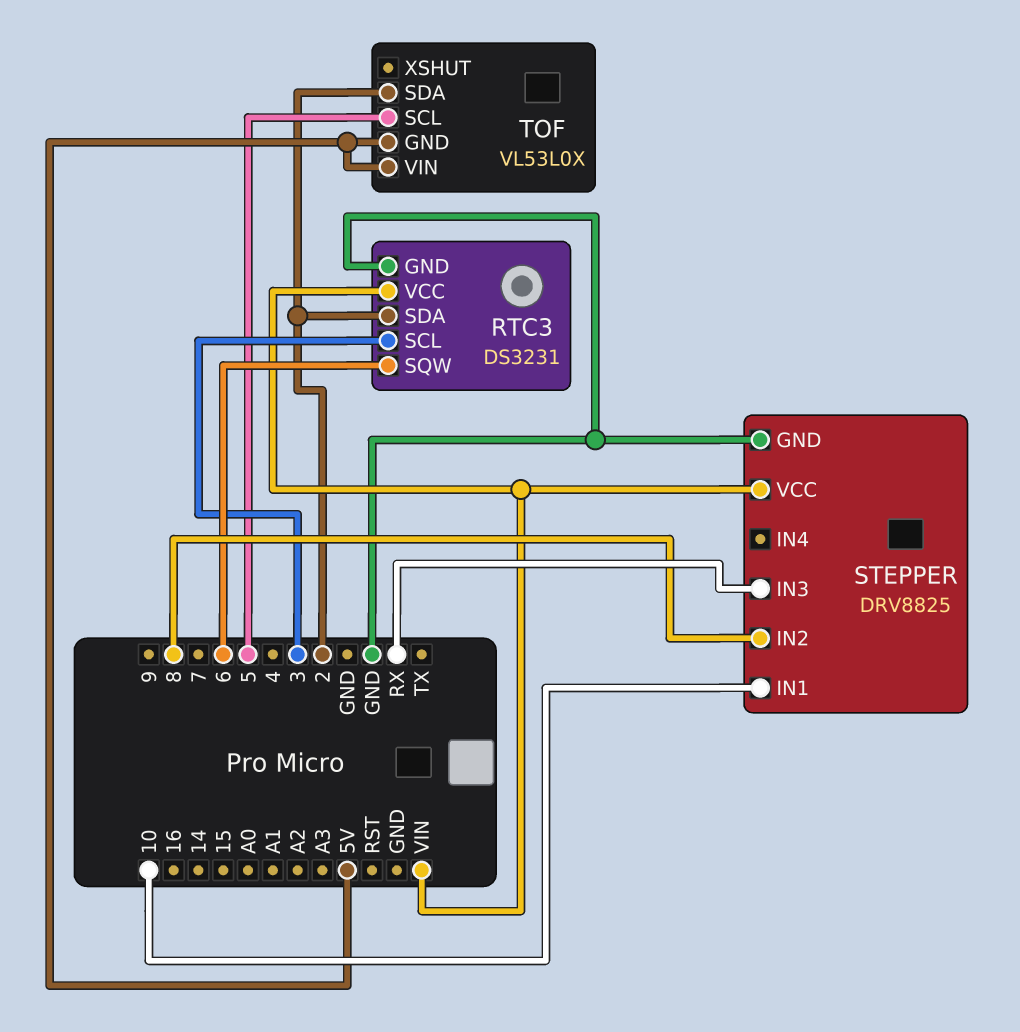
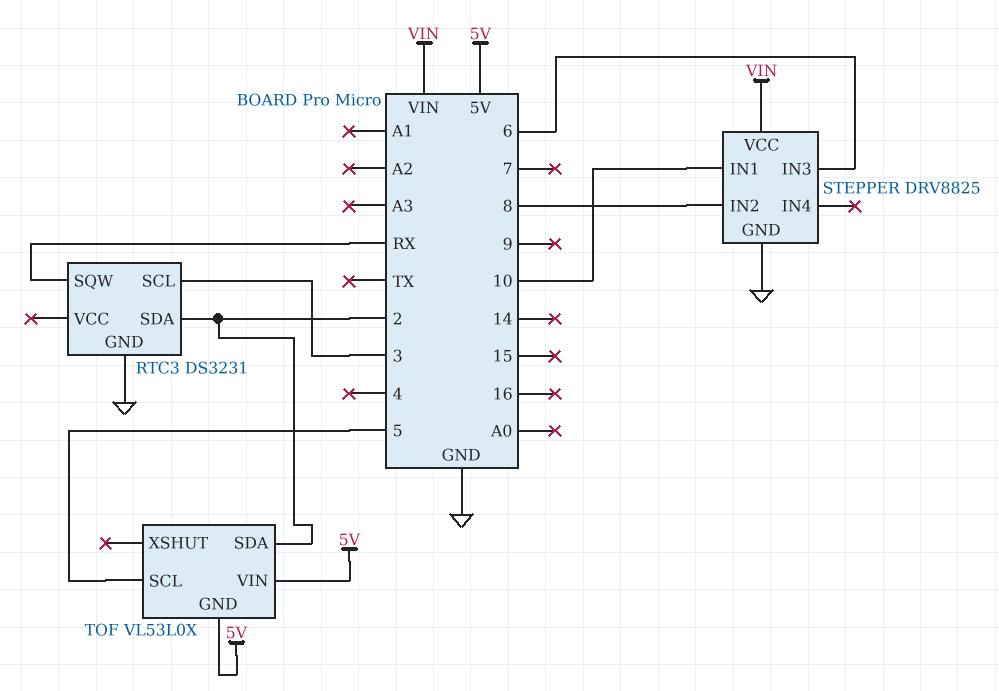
RTC3 pin SQW: 6 -> RX
RTC3 pin VCC: VIN -> none
STEPPER pin IN3: RX -> 6

